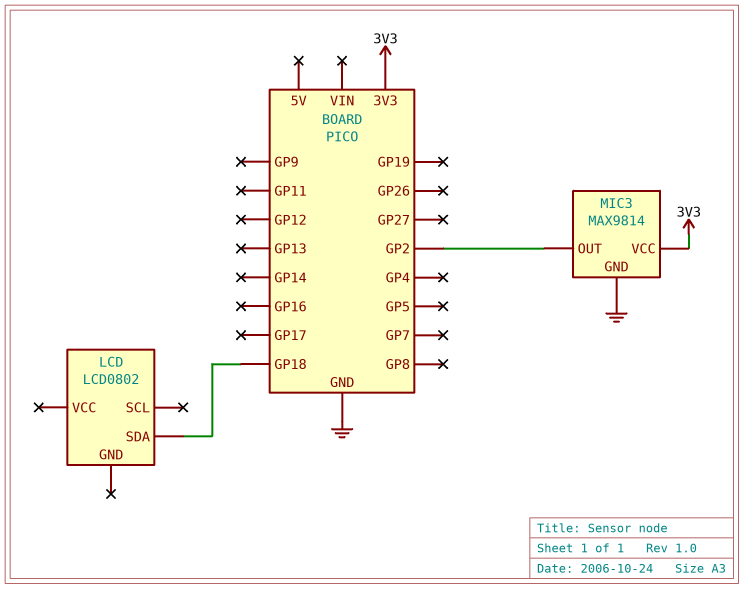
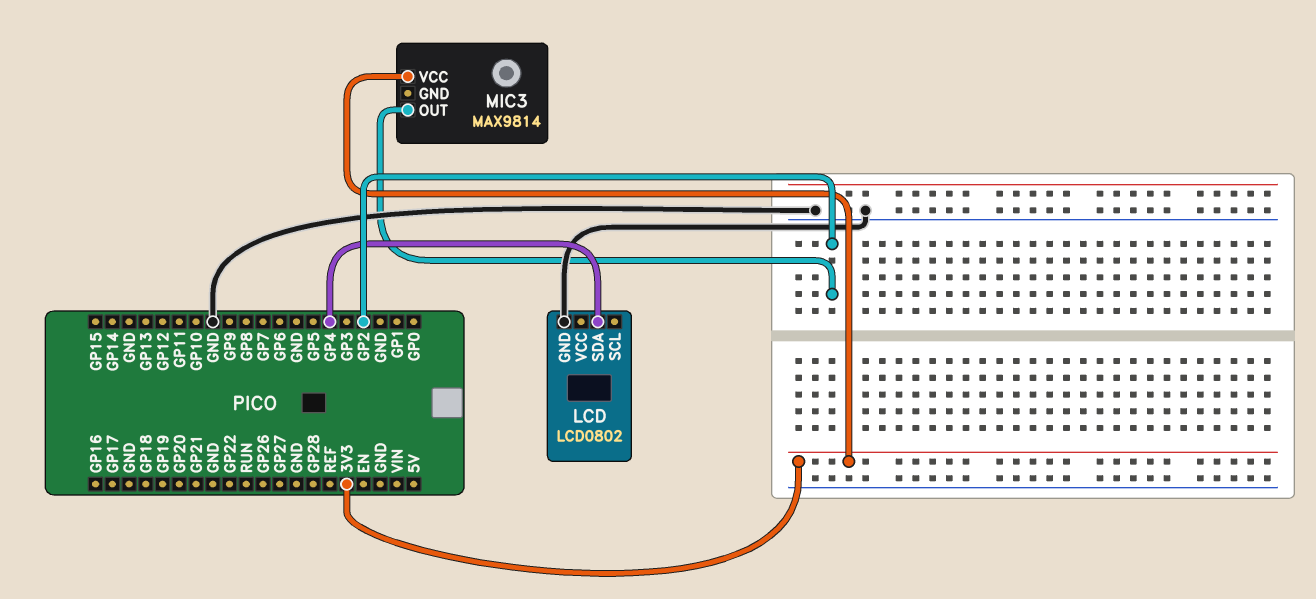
LCD pin GND: none -> GND
LCD pin SDA: GP18 -> GP4
MIC3 pin GND: GND -> none

